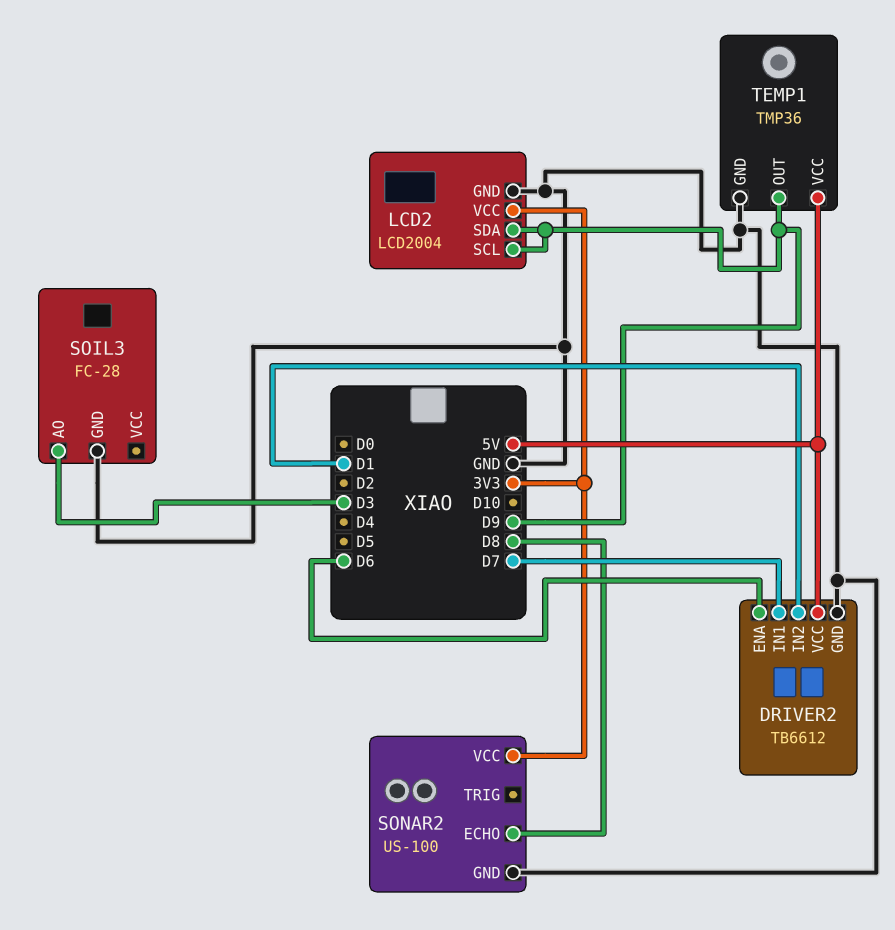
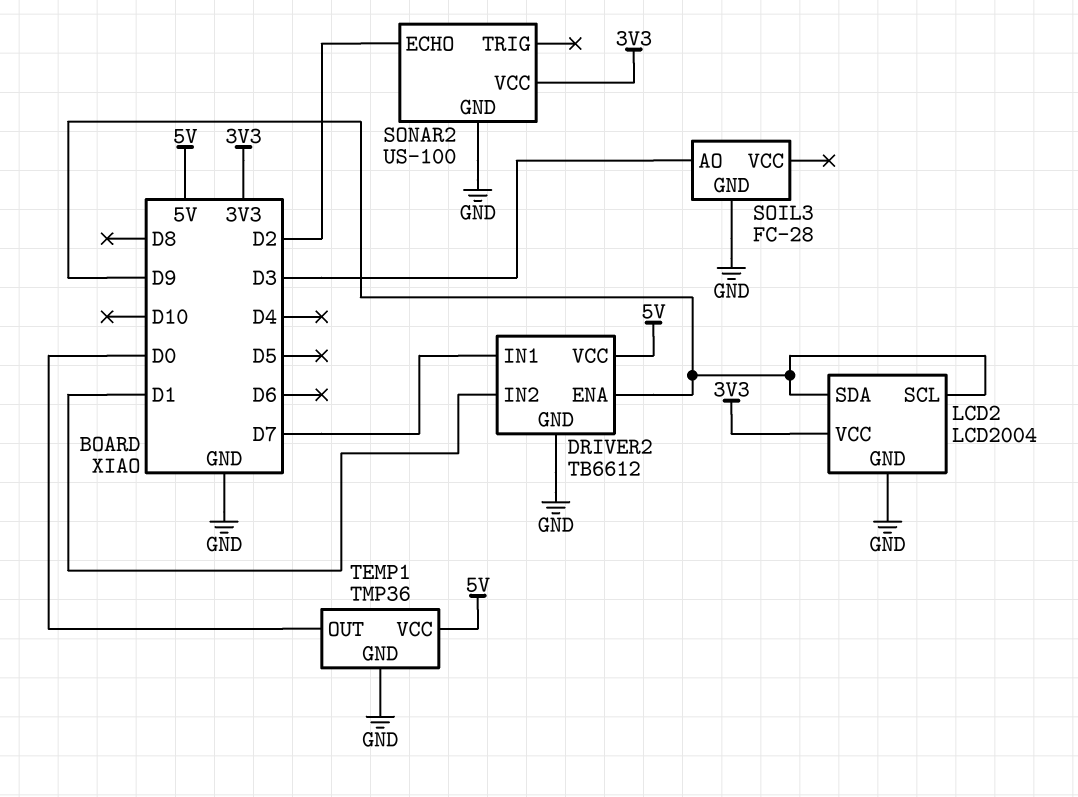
DRIVER2 pin ENA: D6 -> D9
SONAR2 pin ECHO: D8 -> D2
TEMP1 pin OUT: D9 -> D0

